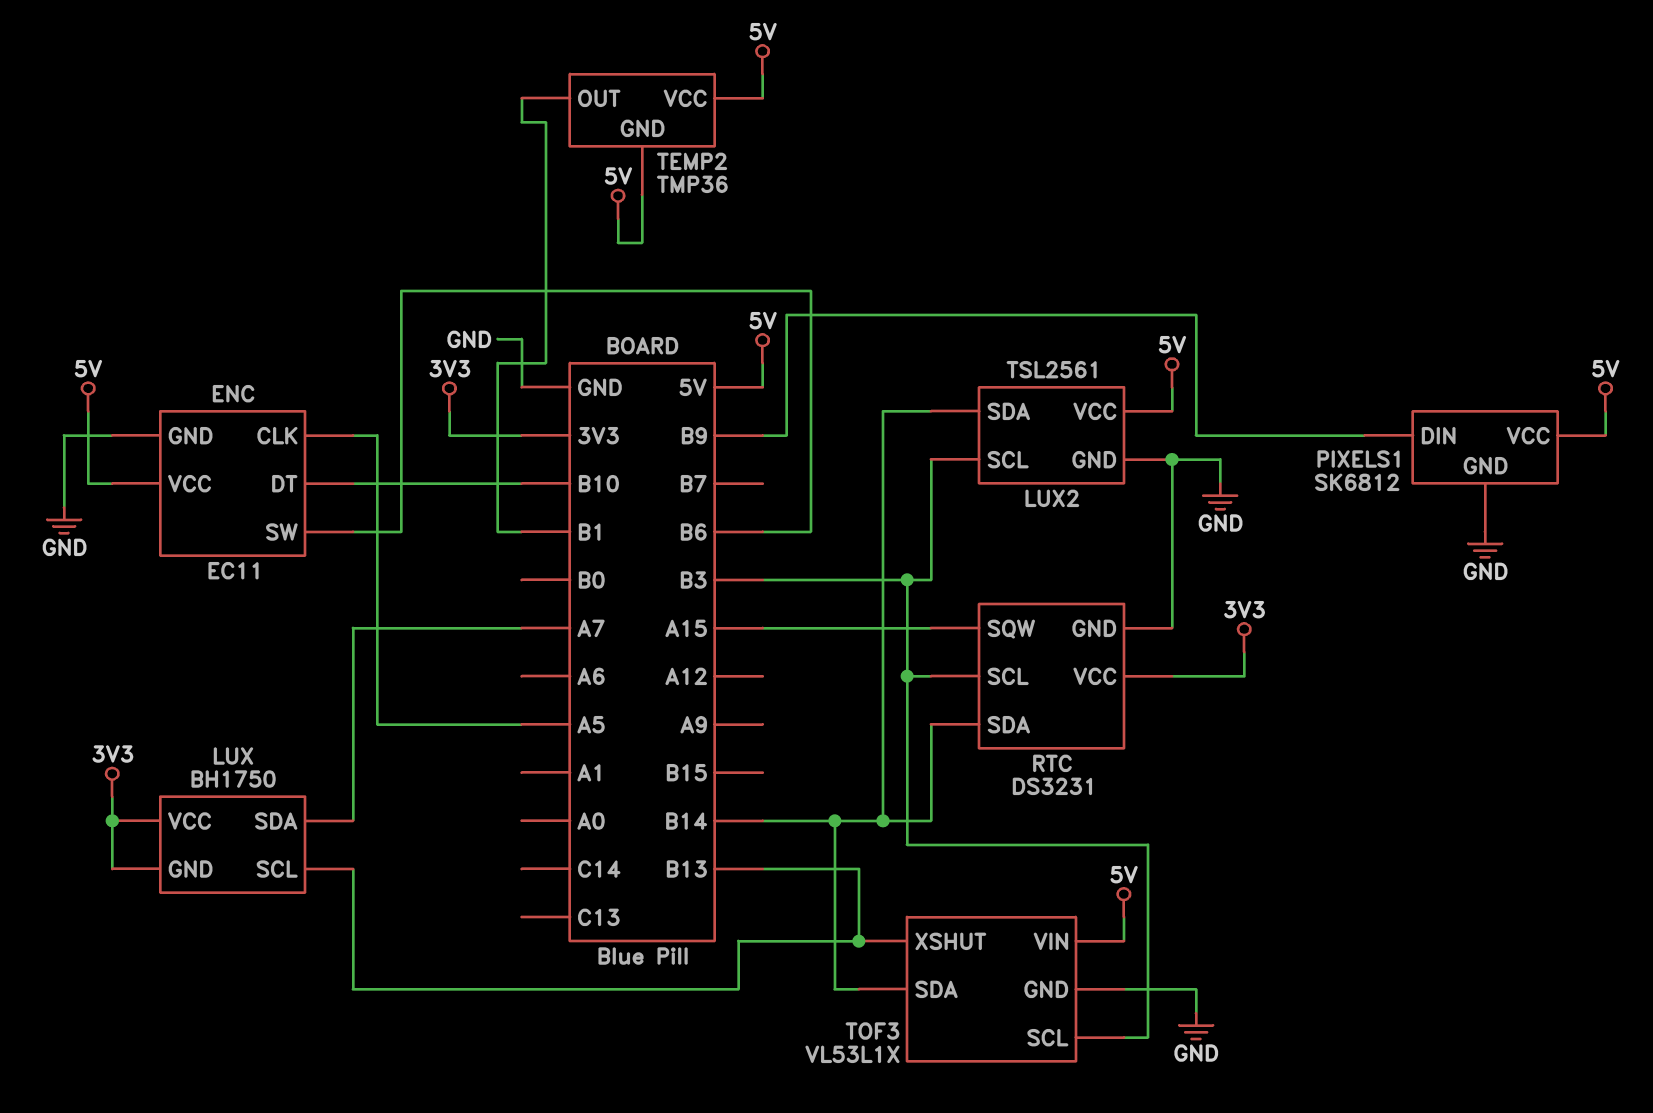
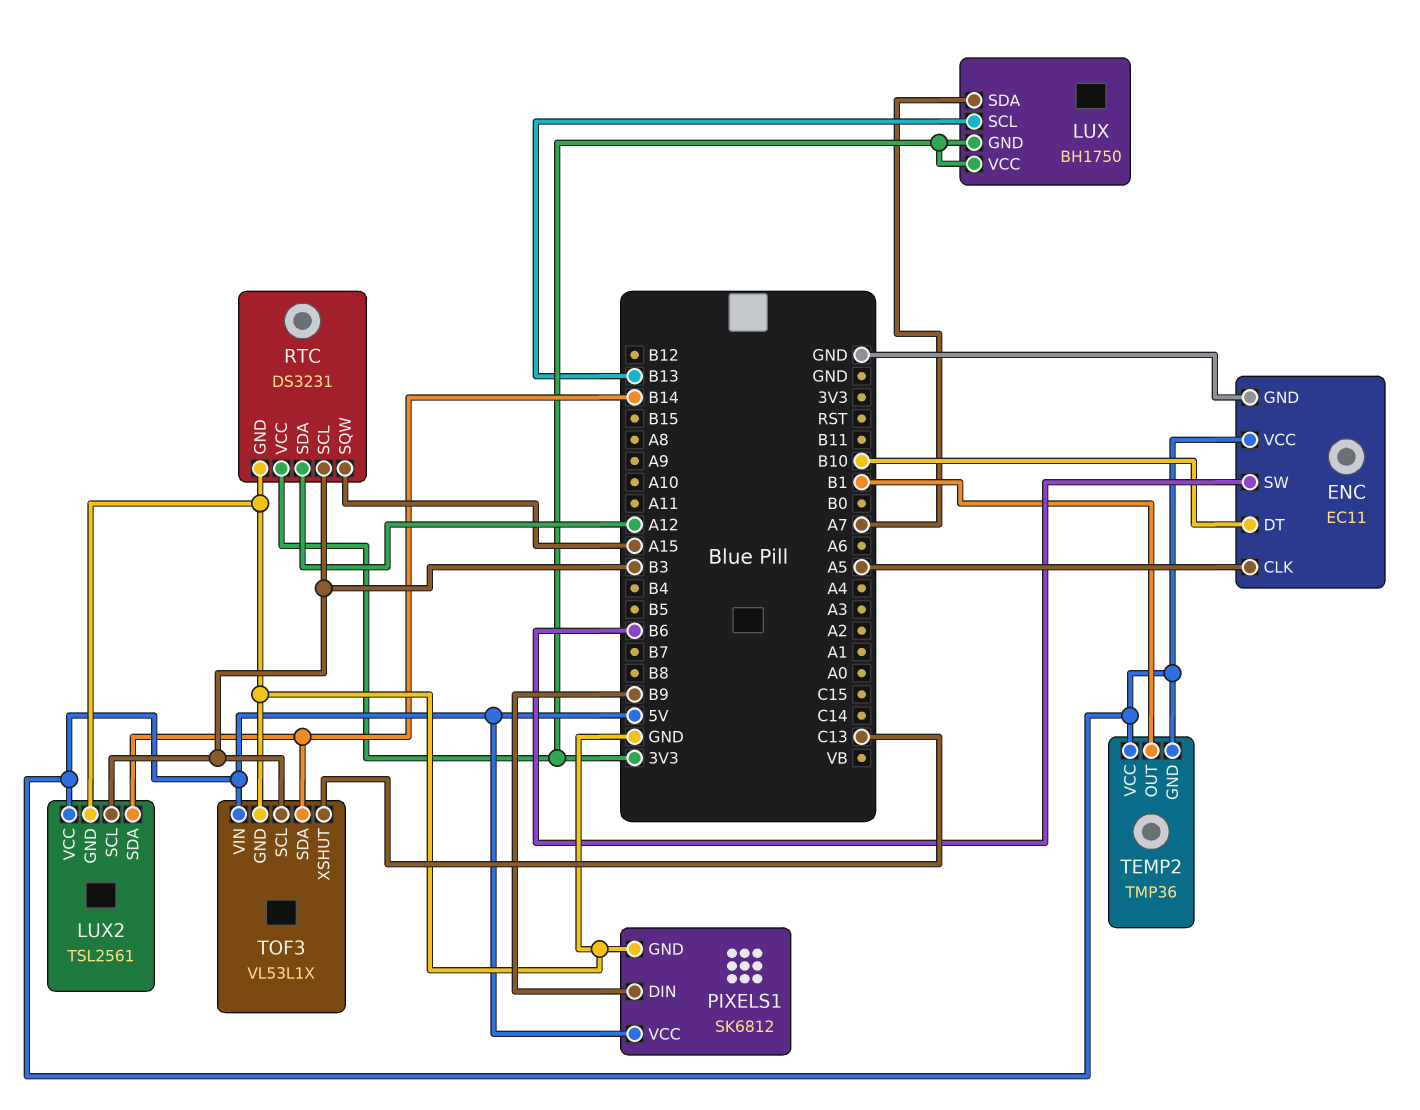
RTC pin SDA: B14 -> A12
TOF3 pin XSHUT: B13 -> C13

